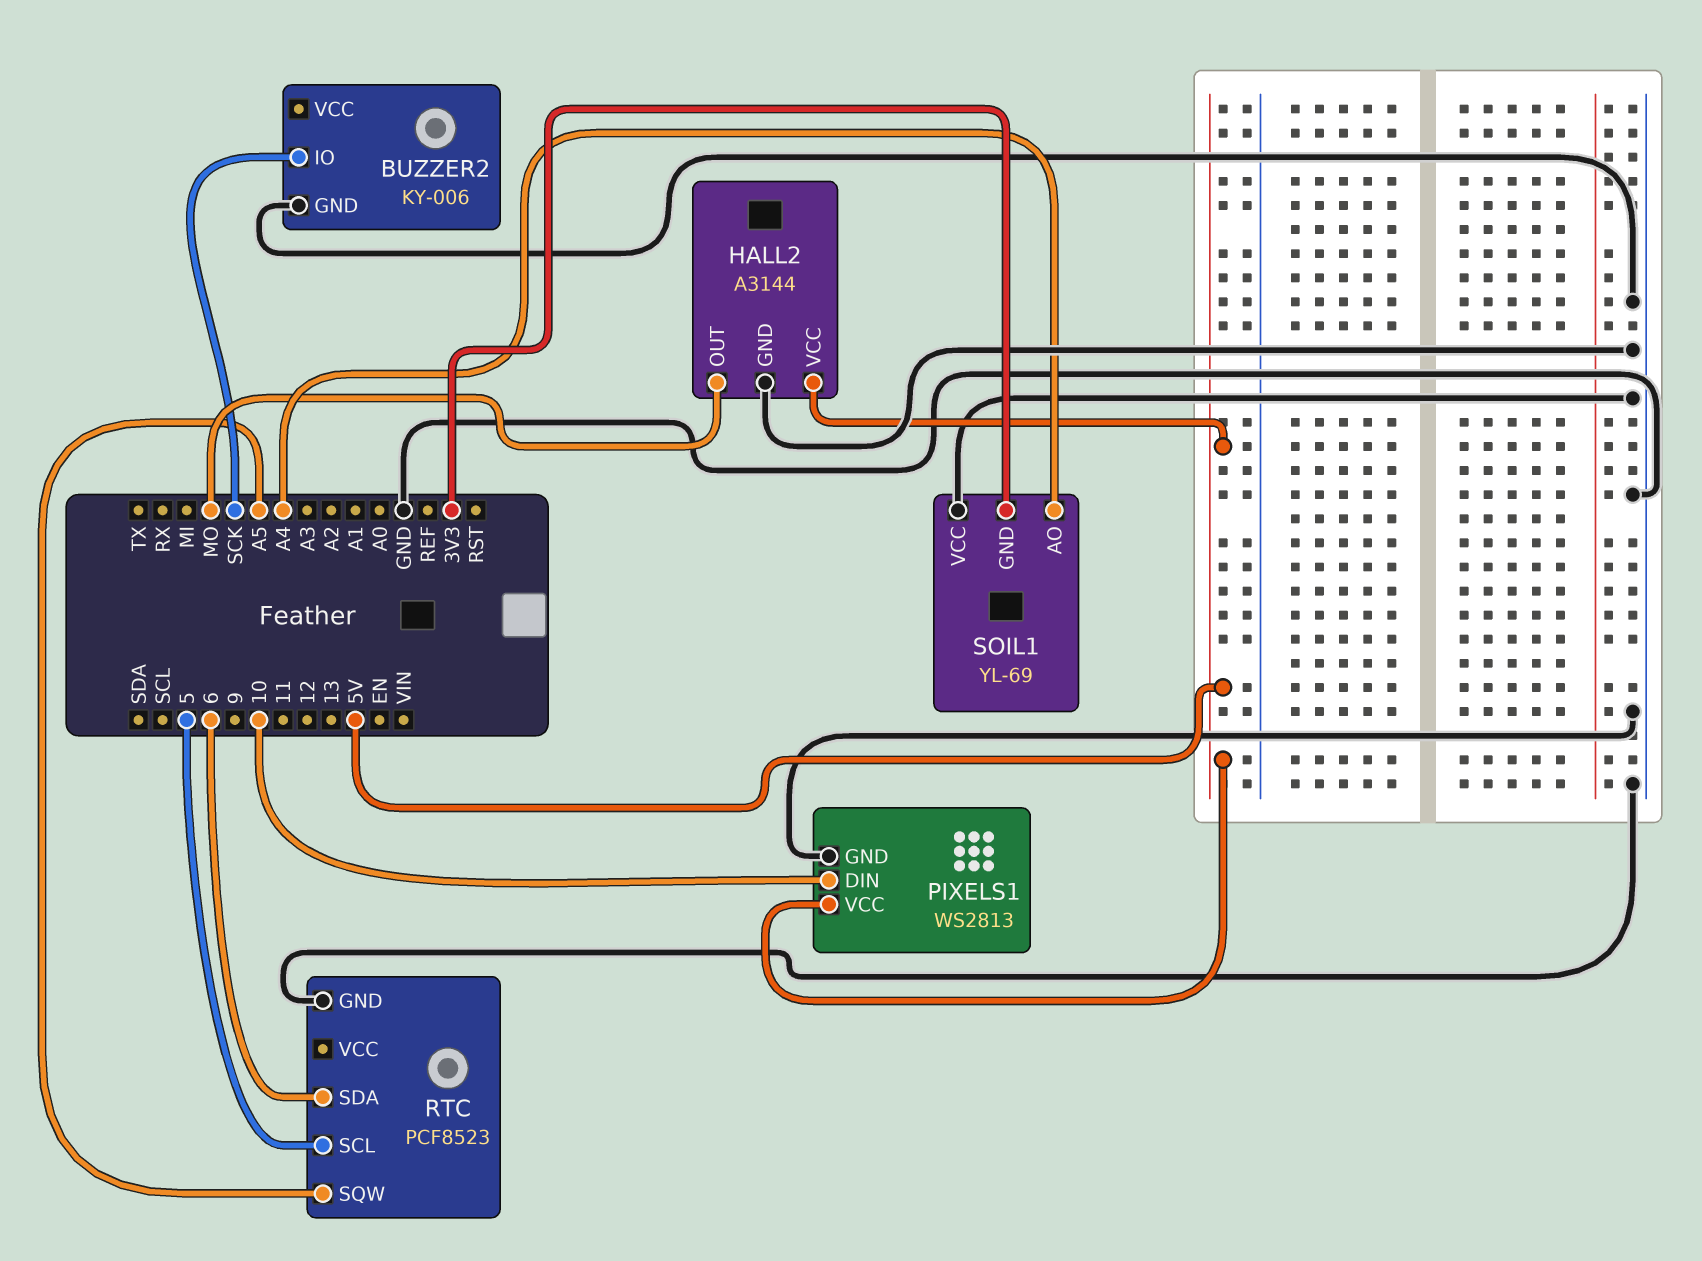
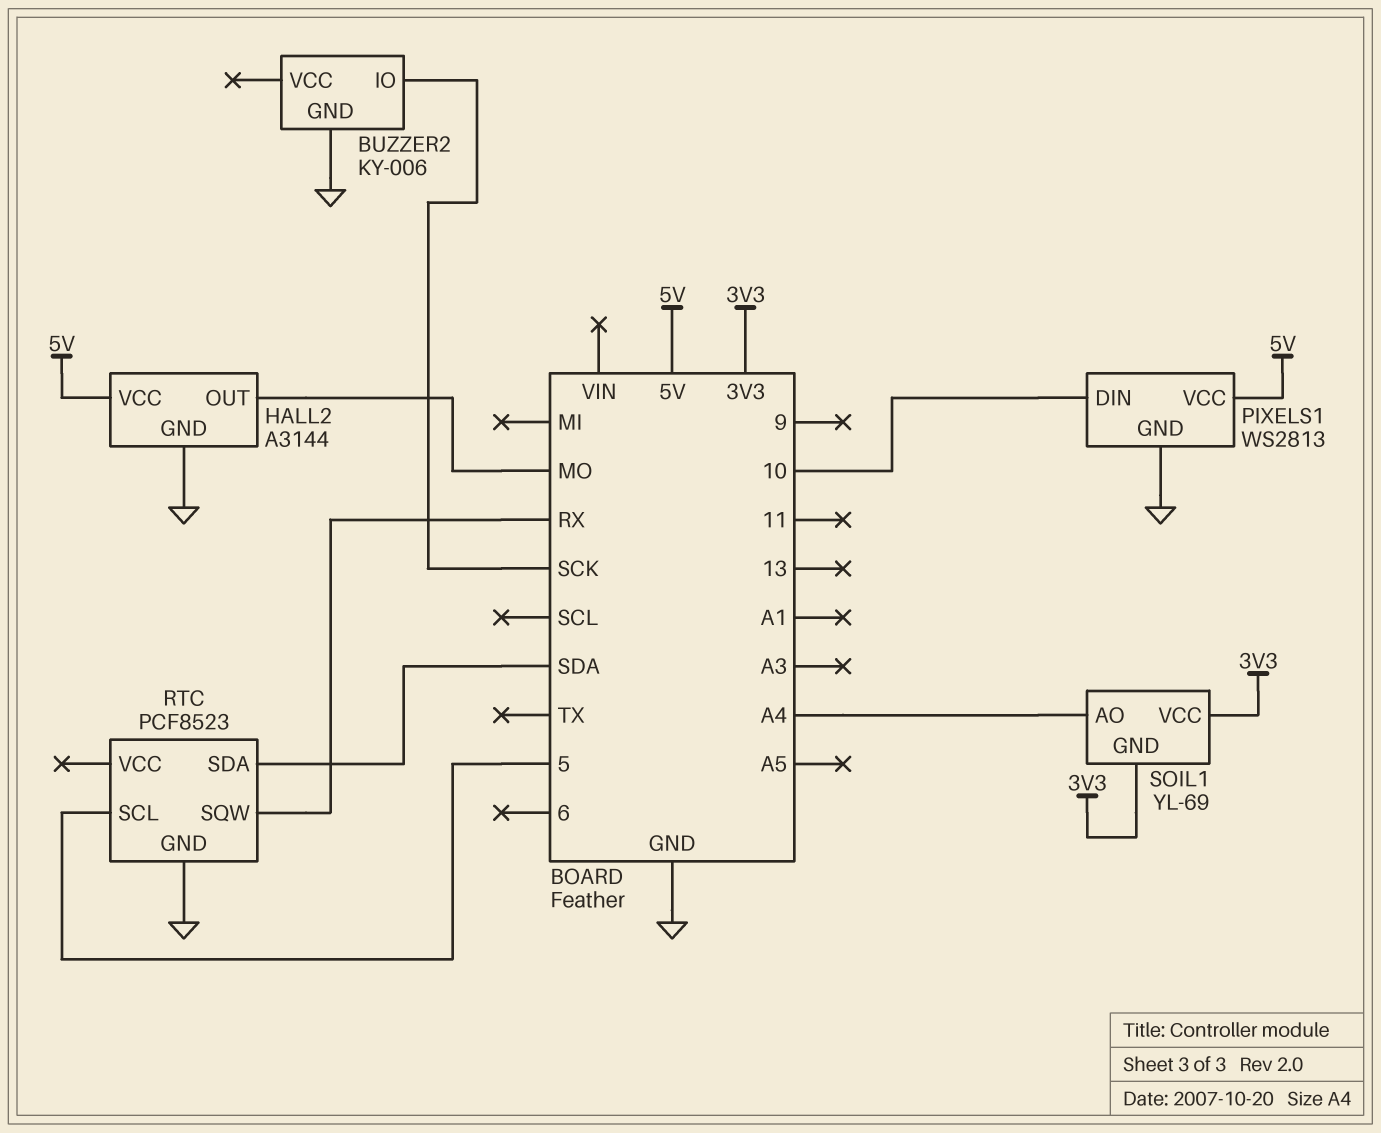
RTC pin SDA: 6 -> SDA
RTC pin SQW: A5 -> RX
SOIL1 pin VCC: GND -> 3V3

